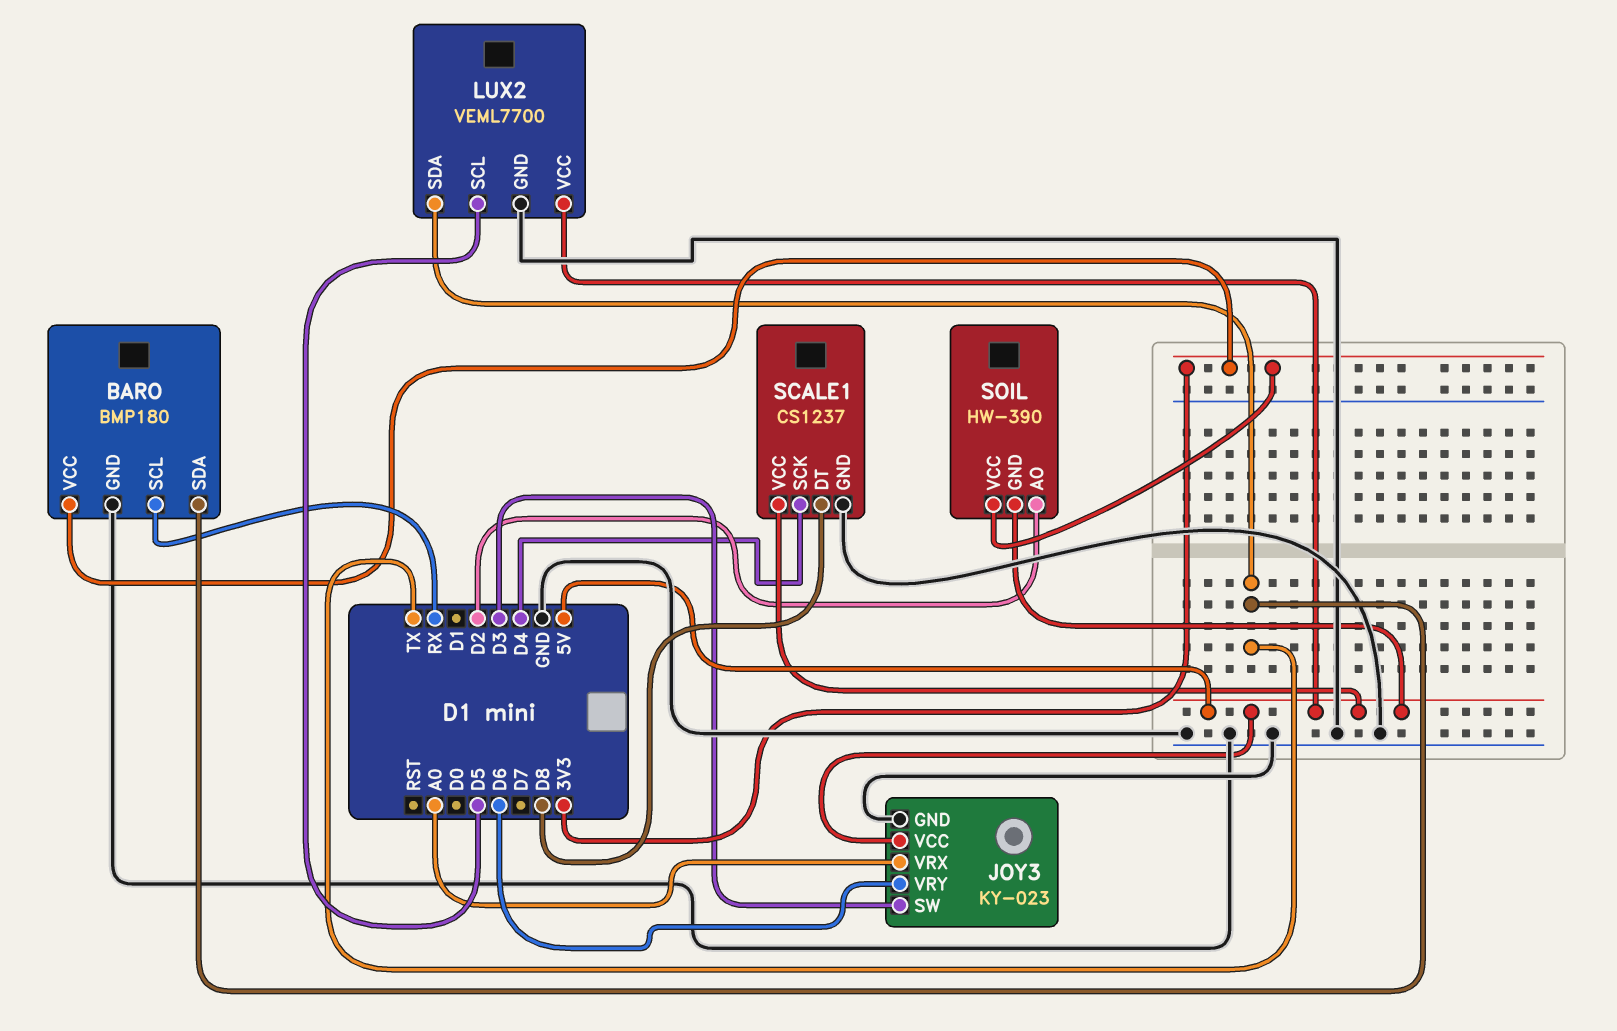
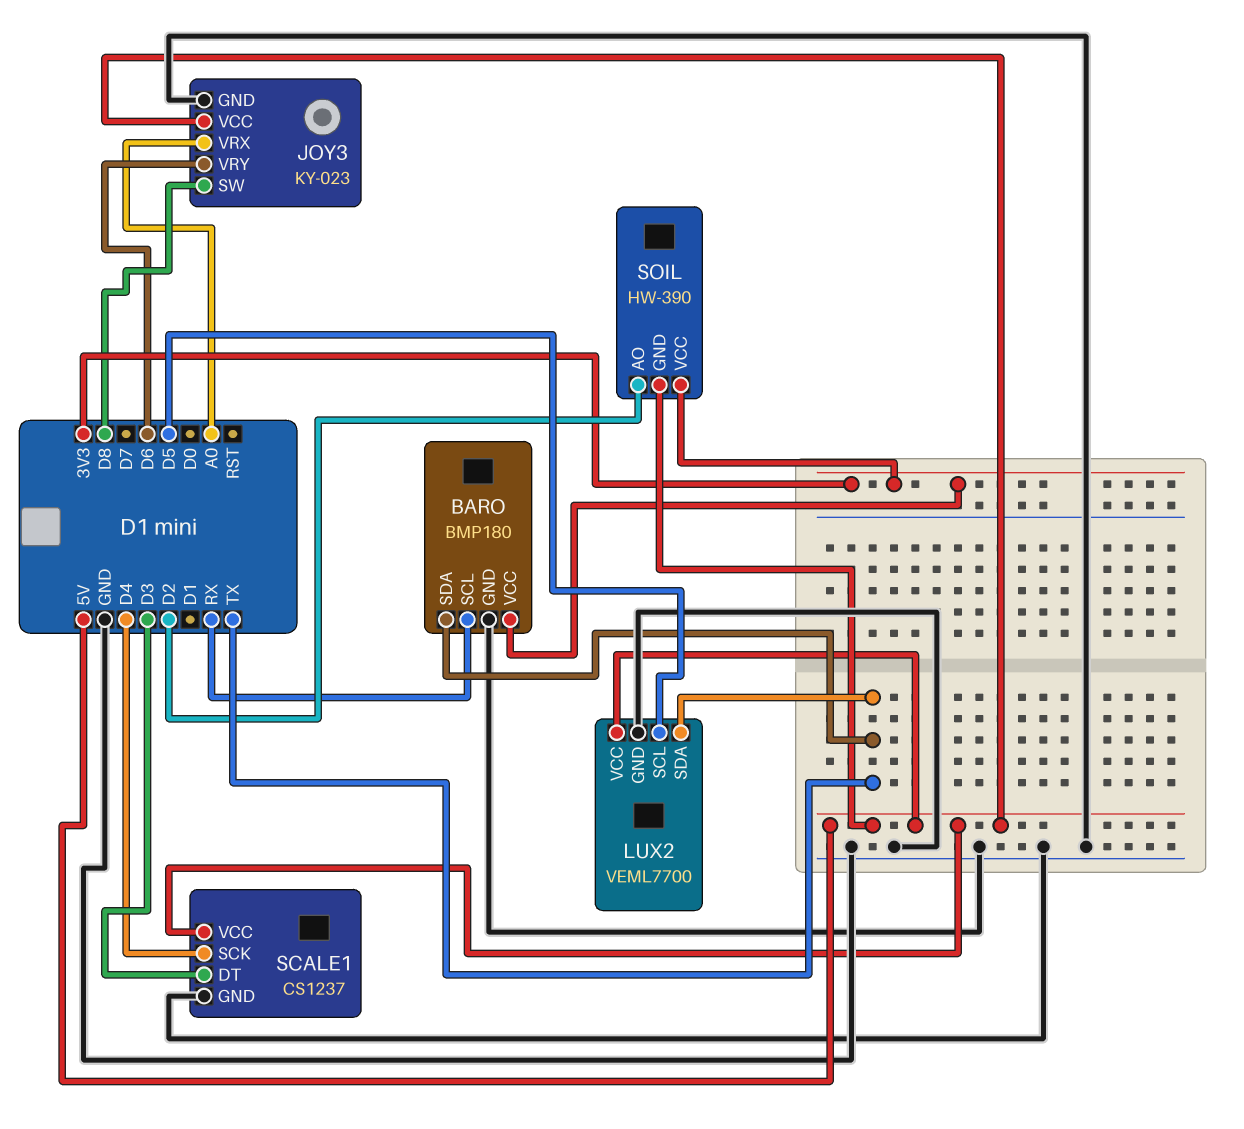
JOY3 pin SW: D3 -> D8
SCALE1 pin DT: D8 -> D3

